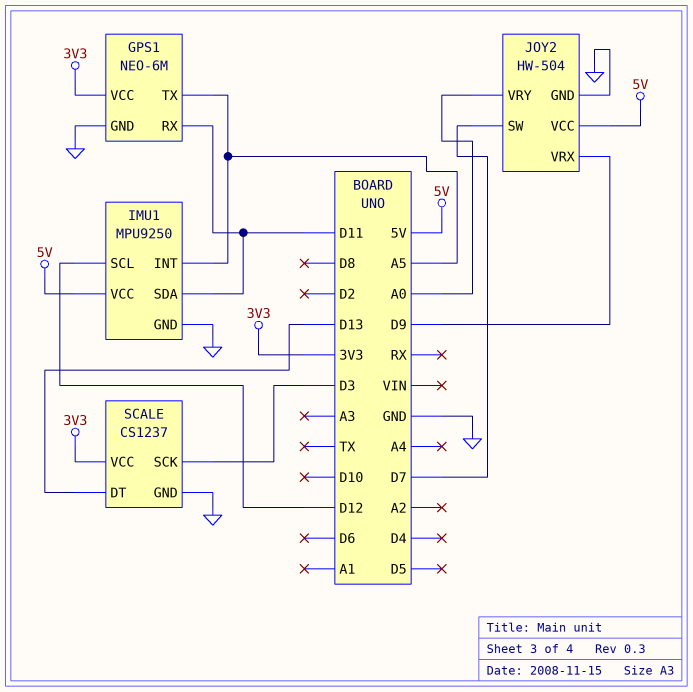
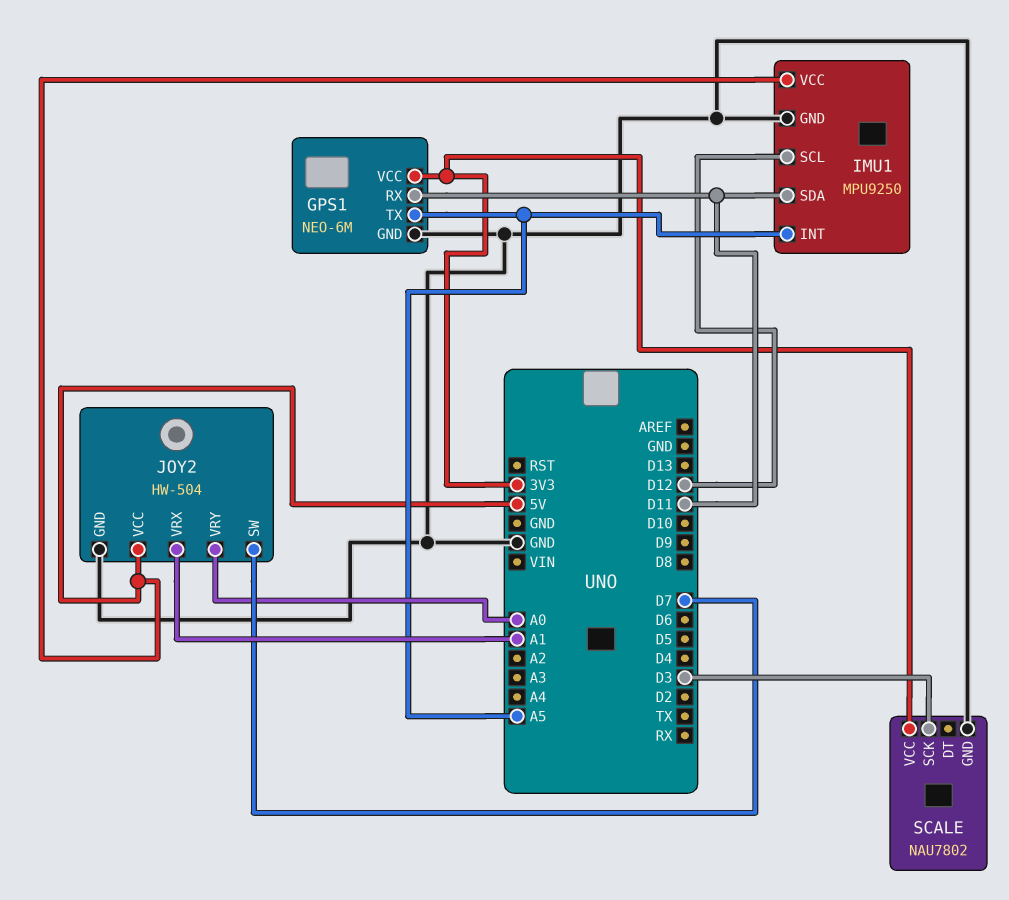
JOY2 pin VRX: D9 -> A1
SCALE: CS1237 -> NAU7802
SCALE pin DT: D13 -> none

